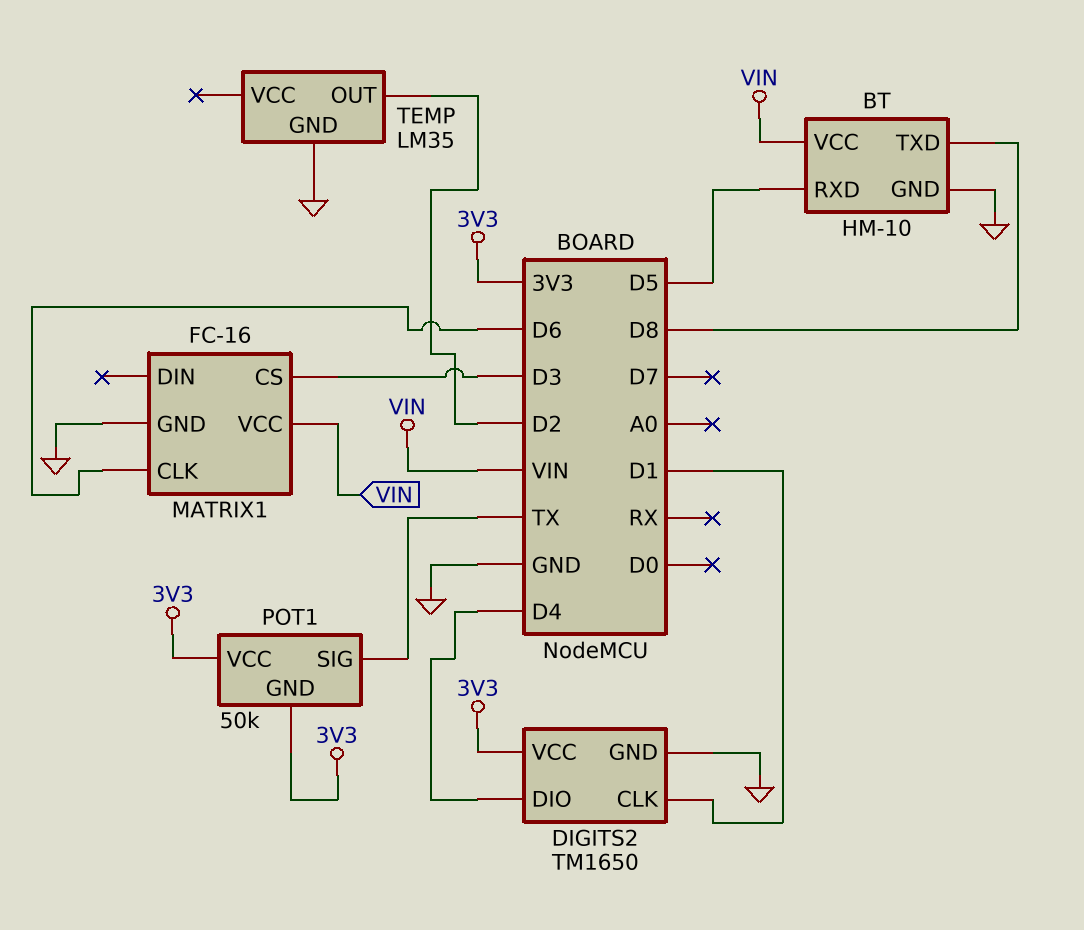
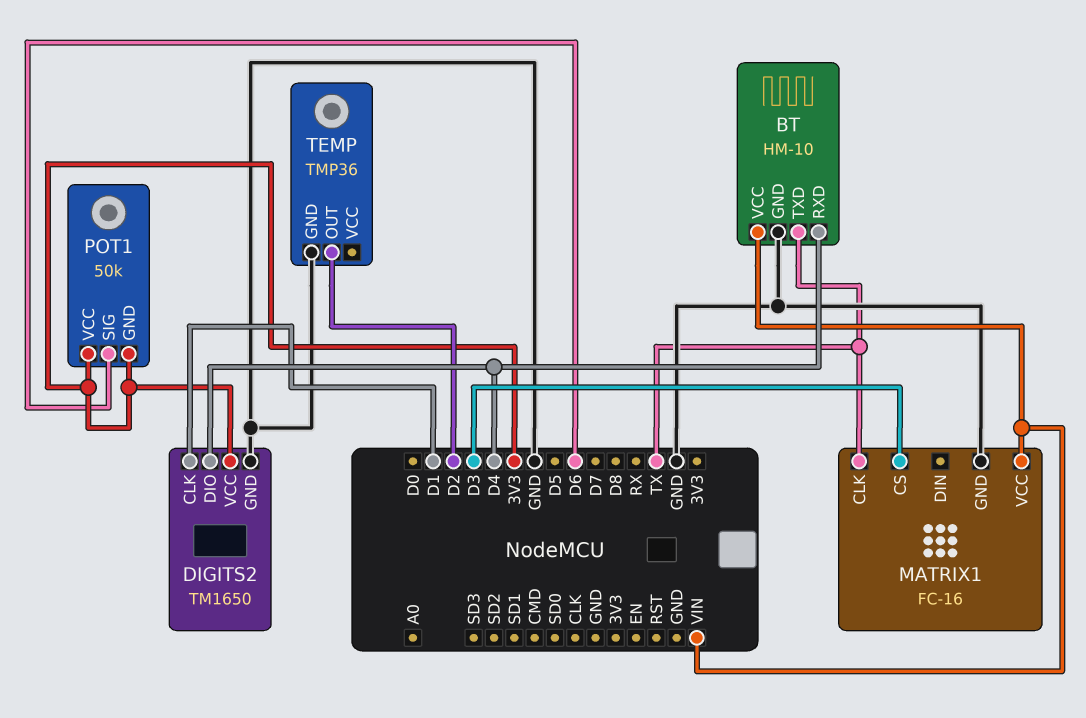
BT pin RXD: D5 -> D4
BT pin TXD: D8 -> TX
MATRIX1 pin CLK: D6 -> TX
POT1 pin SIG: TX -> D6
TEMP: LM35 -> TMP36

